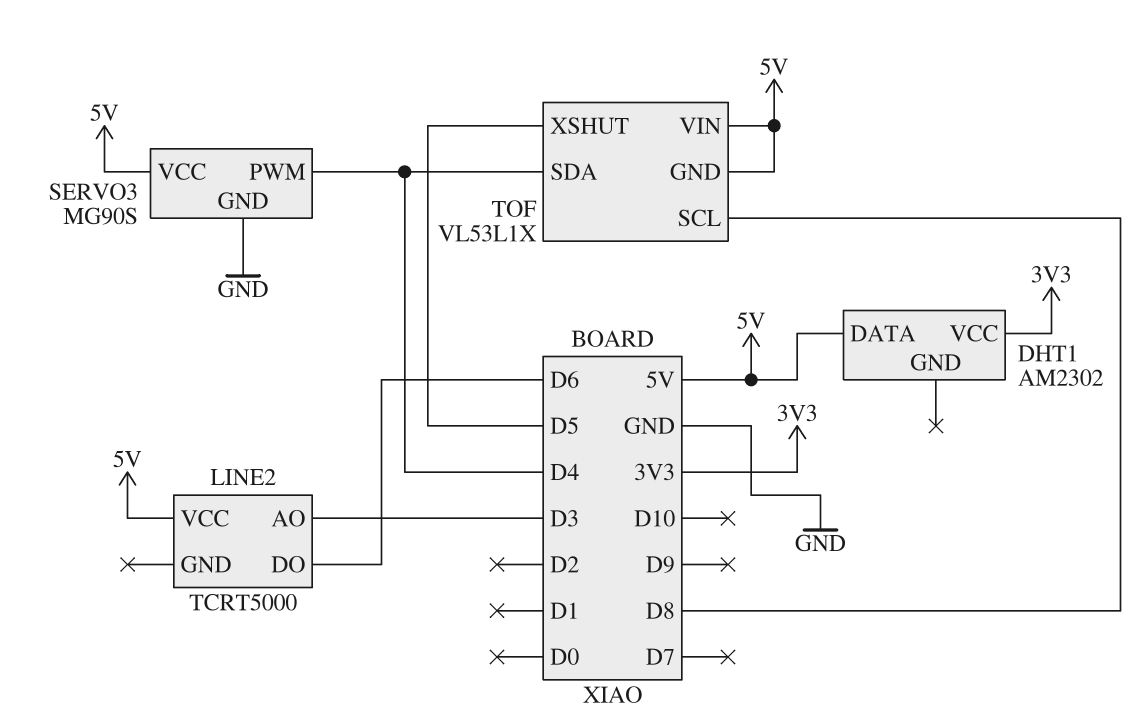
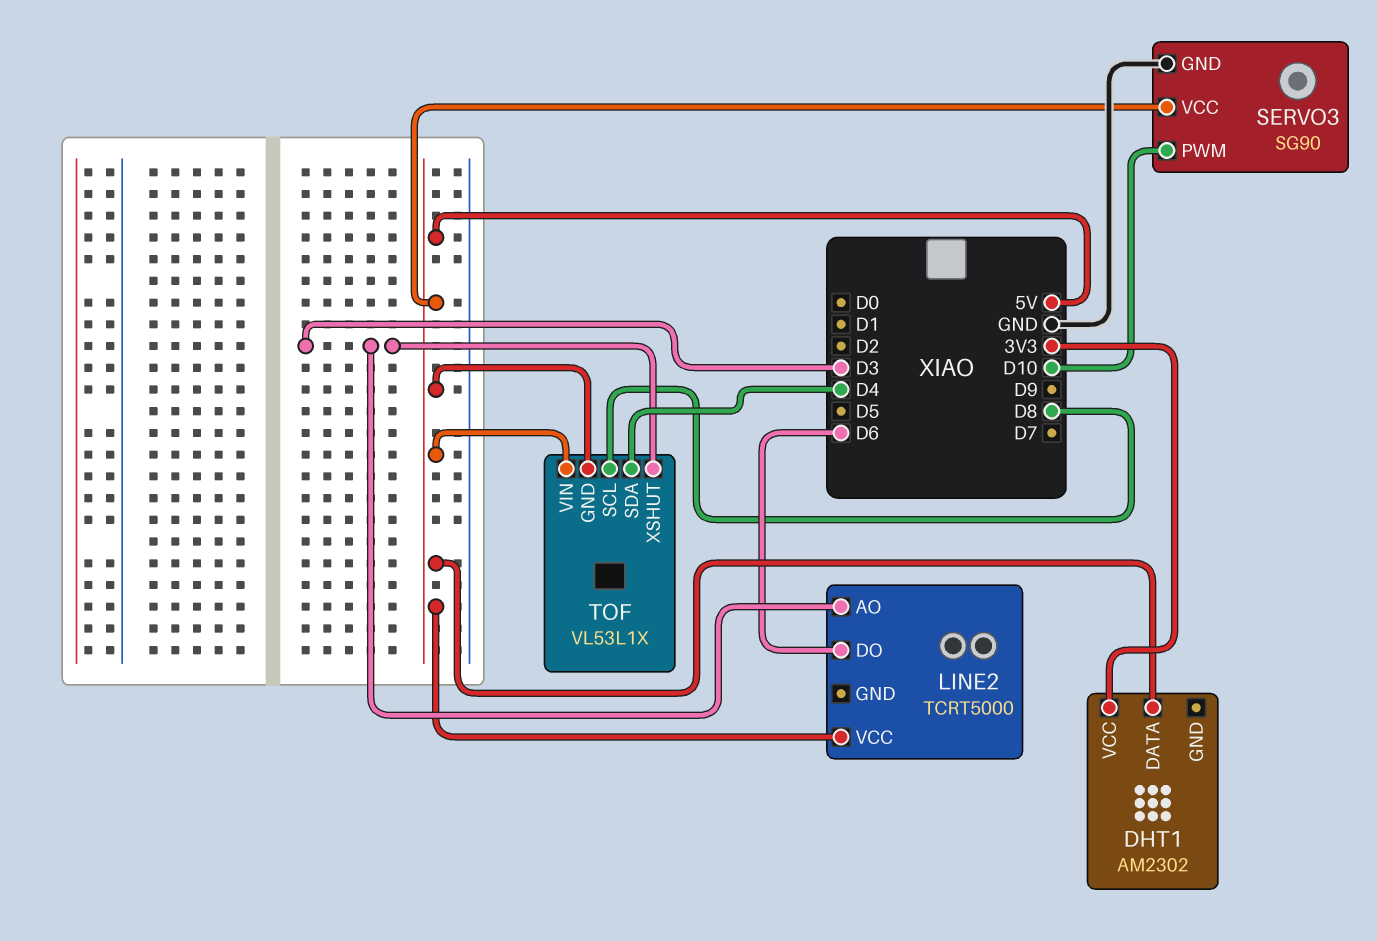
SERVO3: MG90S -> SG90
SERVO3 pin PWM: D4 -> D10
TOF pin XSHUT: D5 -> D3

